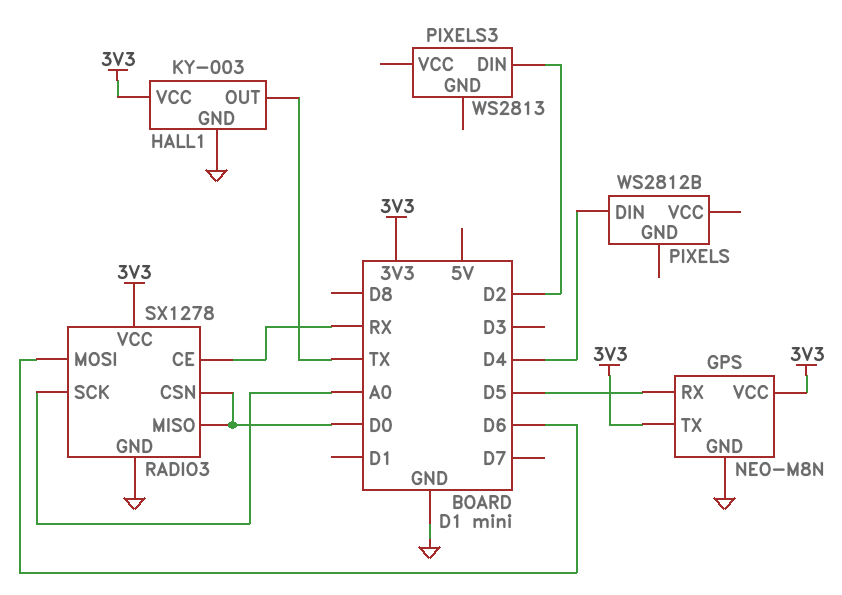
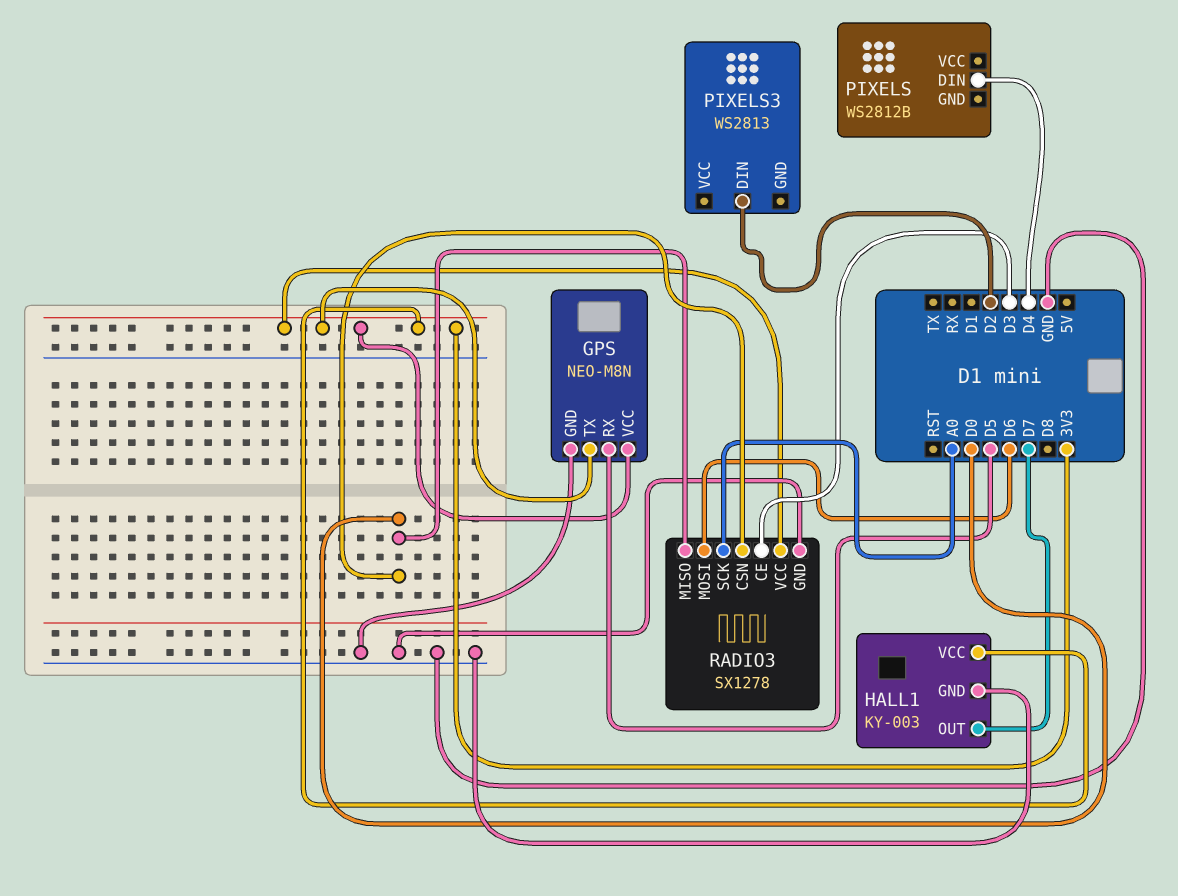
HALL1 pin OUT: TX -> D7
RADIO3 pin CE: RX -> D3

